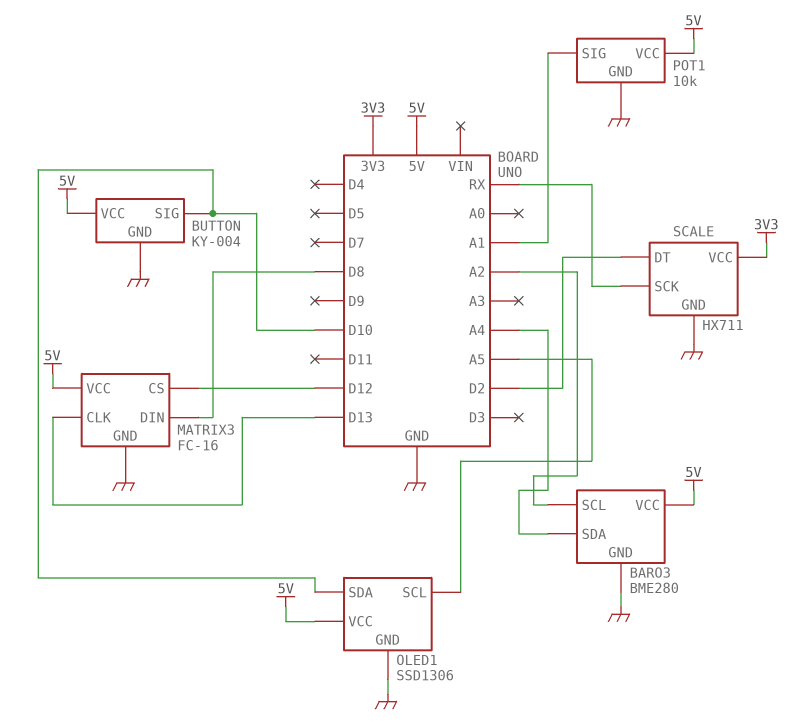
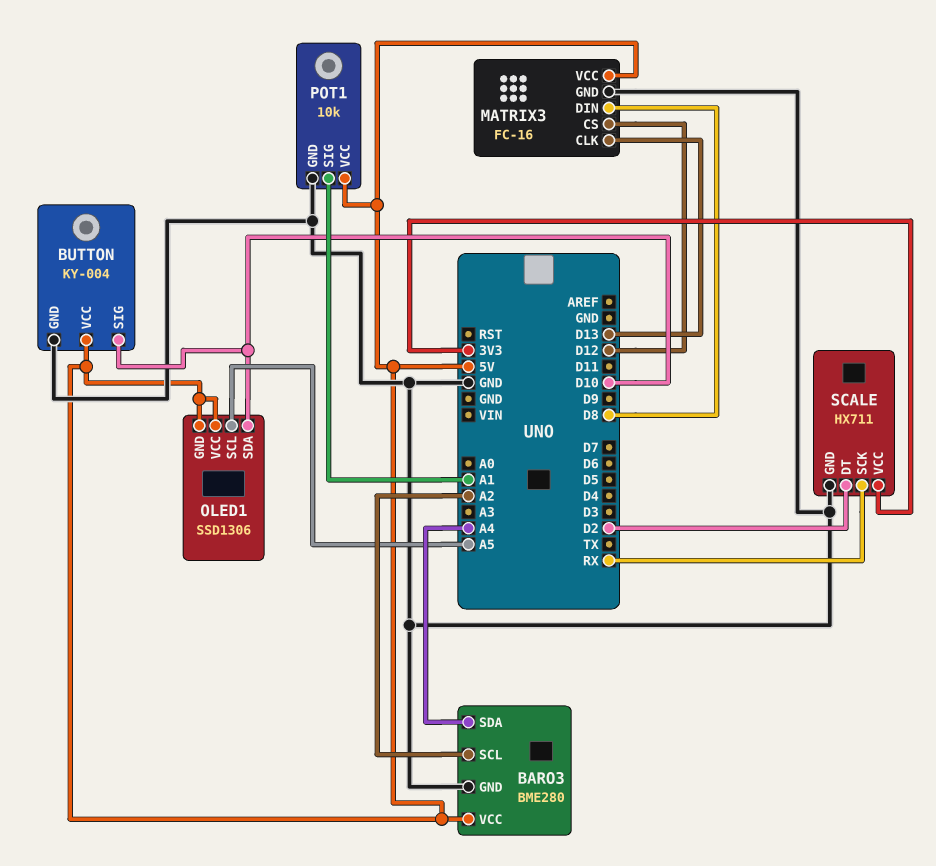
OLED1 pin GND: GND -> 5V

